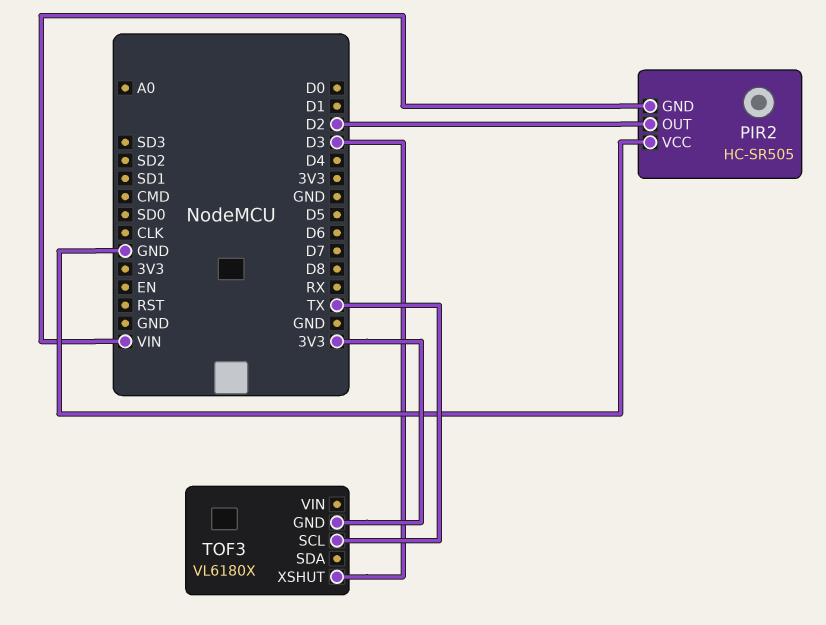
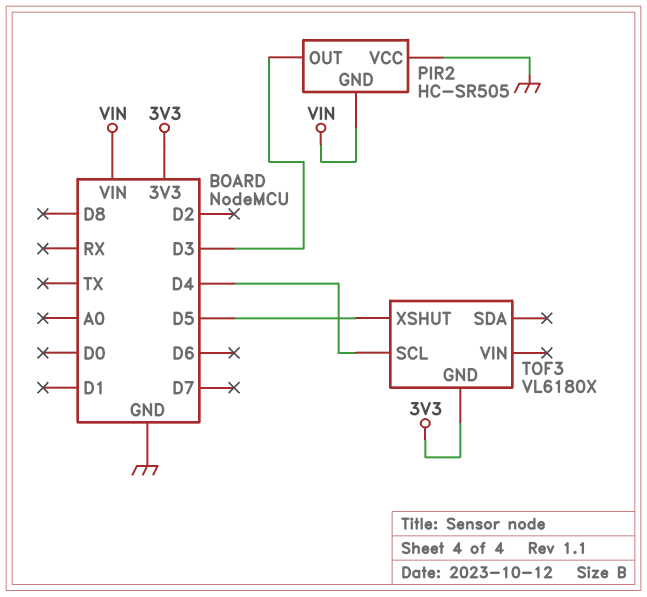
PIR2 pin OUT: D2 -> D3
TOF3 pin SCL: TX -> D4
TOF3 pin XSHUT: D3 -> D5

